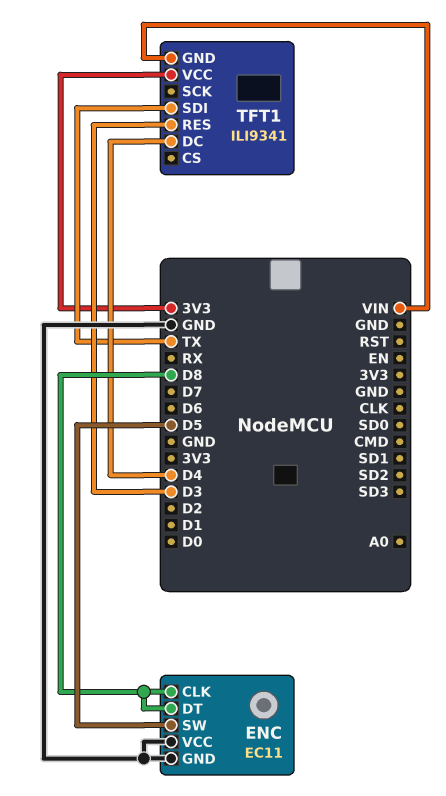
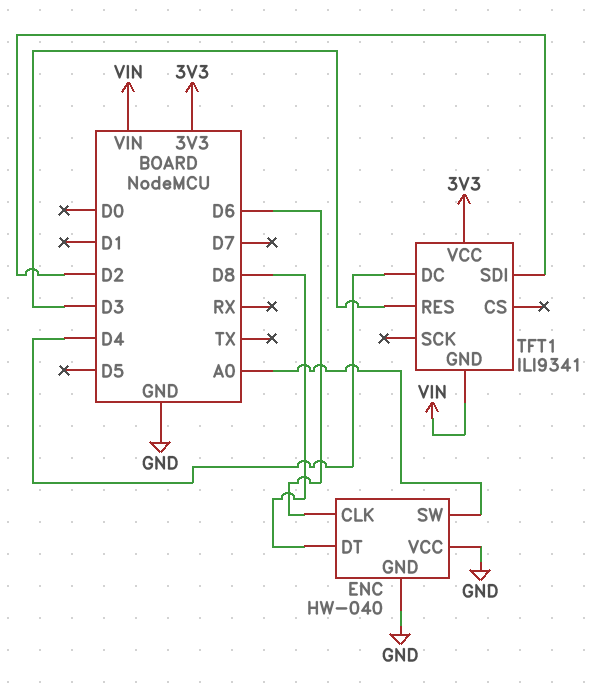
ENC: EC11 -> HW-040
ENC pin CLK: D8 -> D6
ENC pin SW: D5 -> A0
TFT1 pin SDI: TX -> D2

